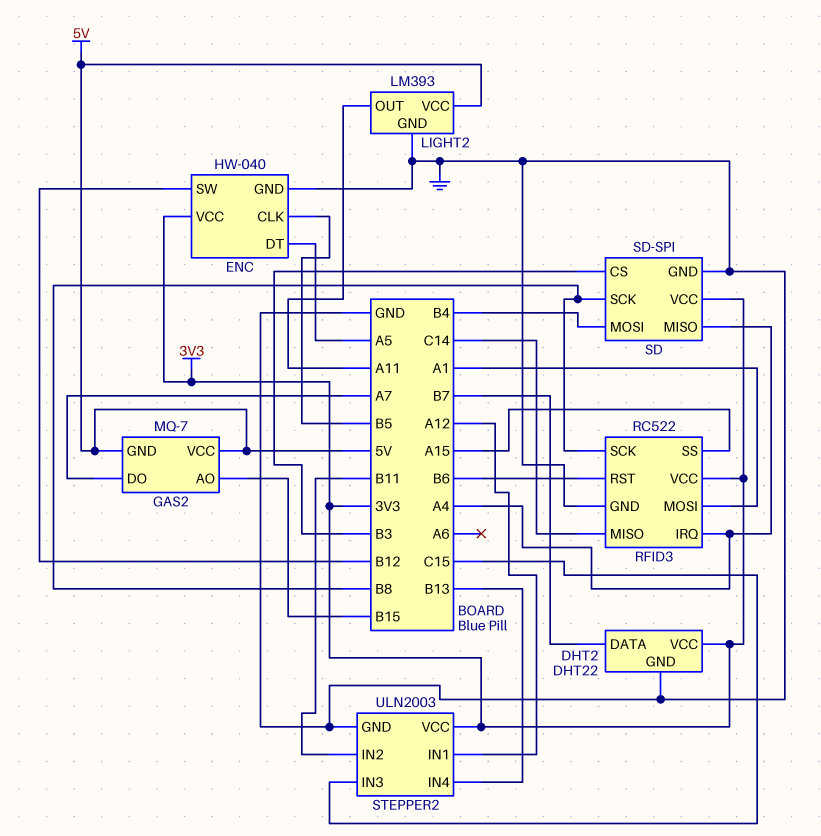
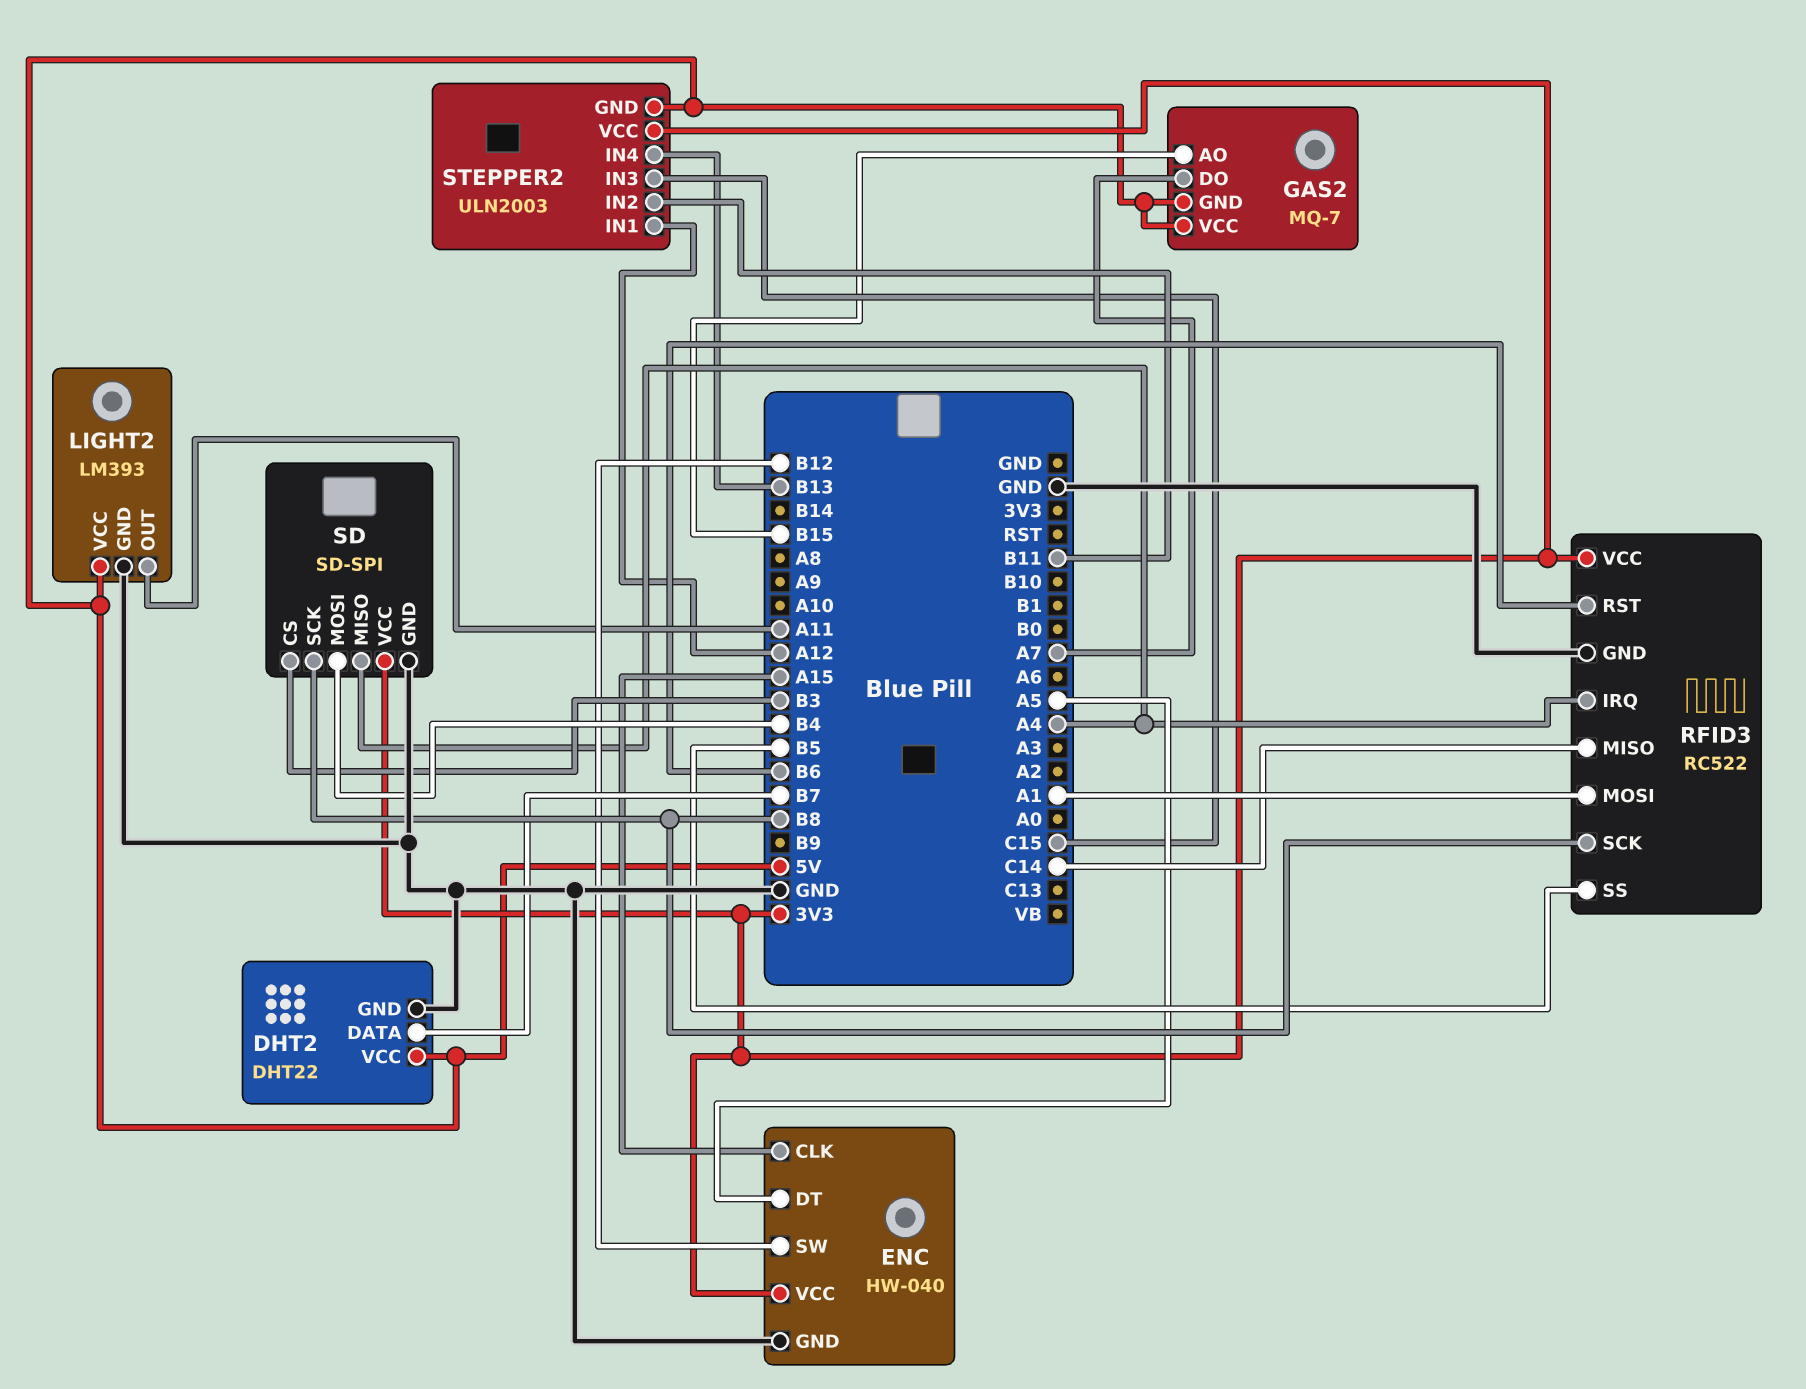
DHT2 pin VCC: 3V3 -> 5V
ENC pin CLK: B5 -> A15
RFID3 pin SS: A15 -> B5
STEPPER2 pin GND: GND -> 5V

